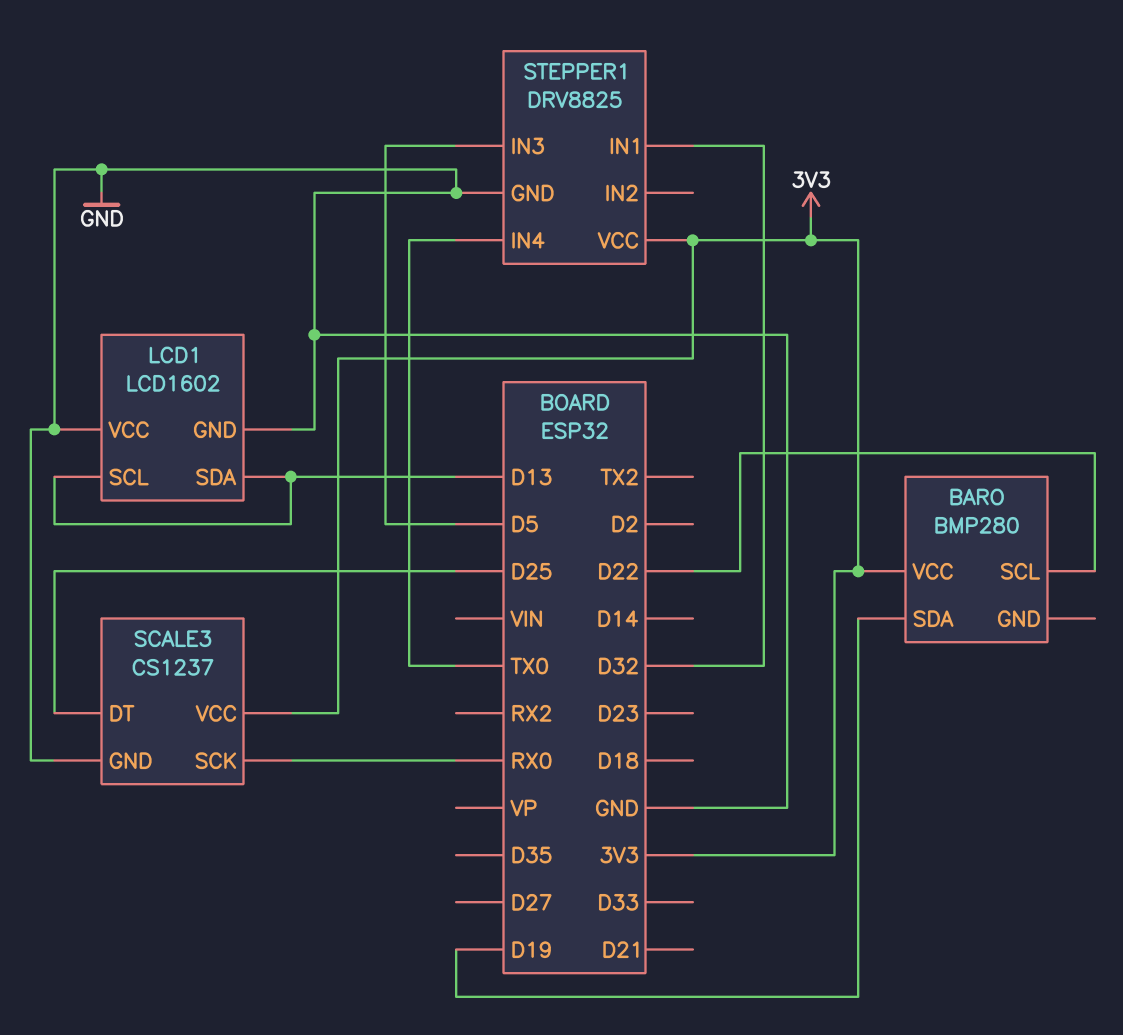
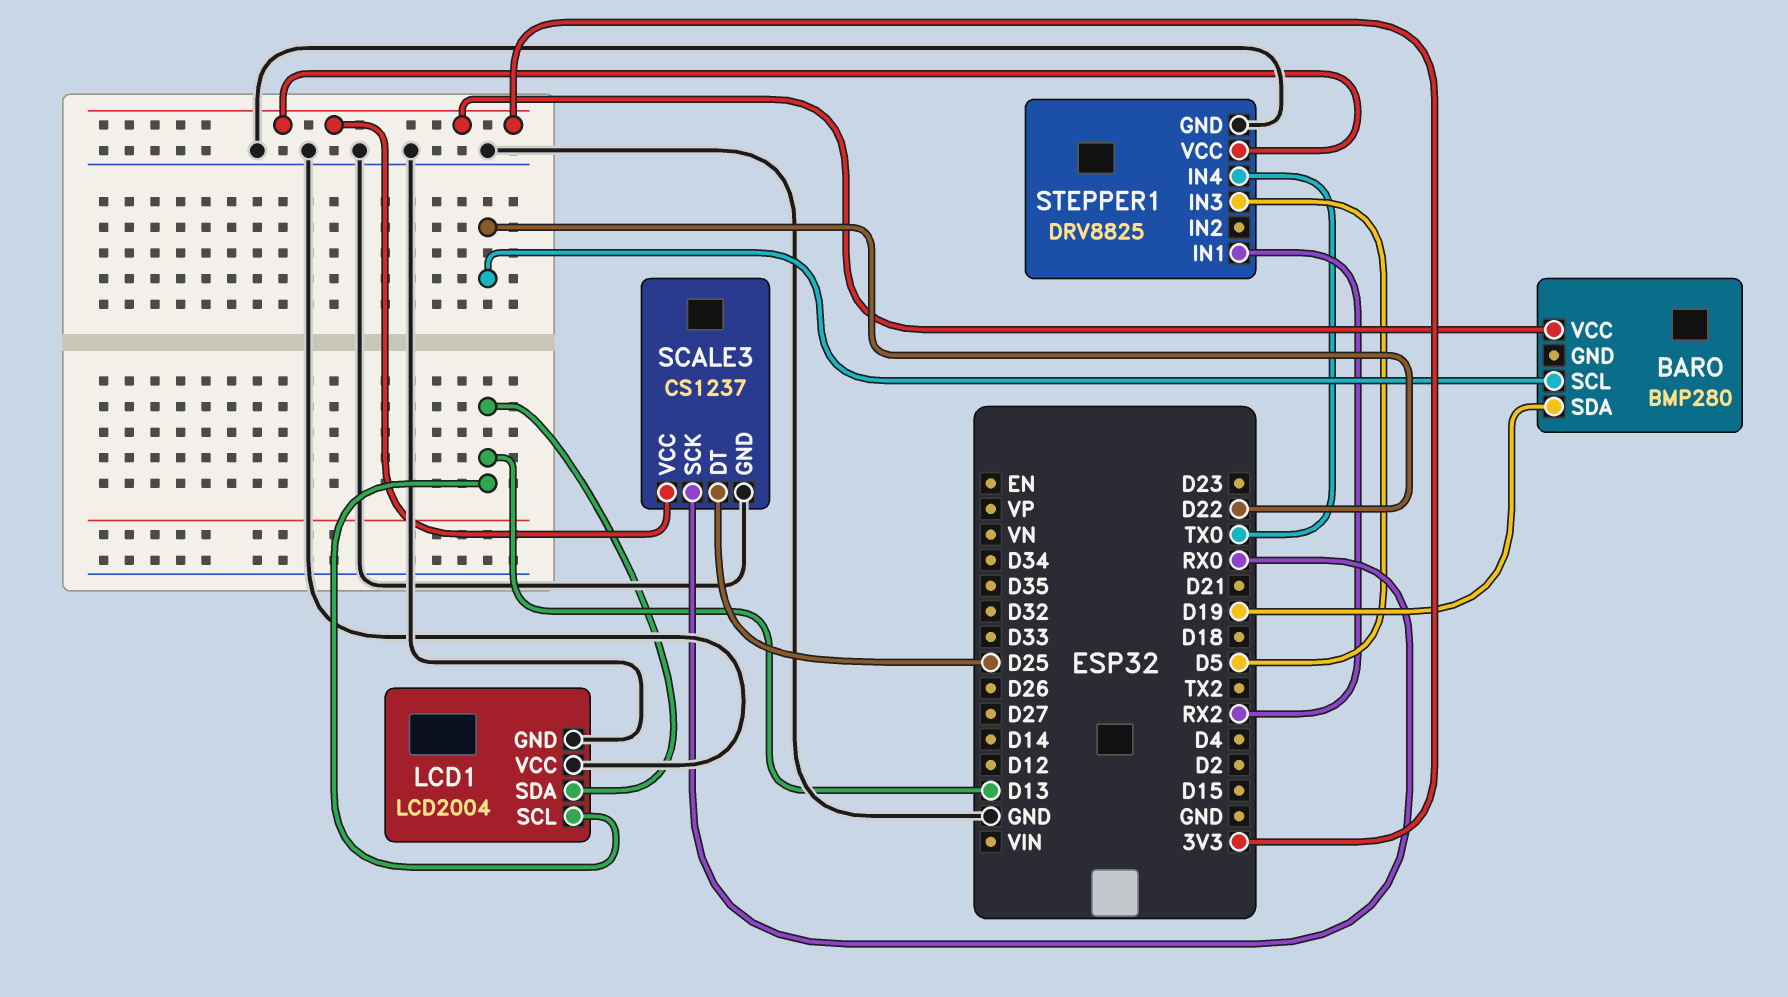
LCD1: LCD1602 -> LCD2004
STEPPER1 pin IN1: D32 -> RX2

